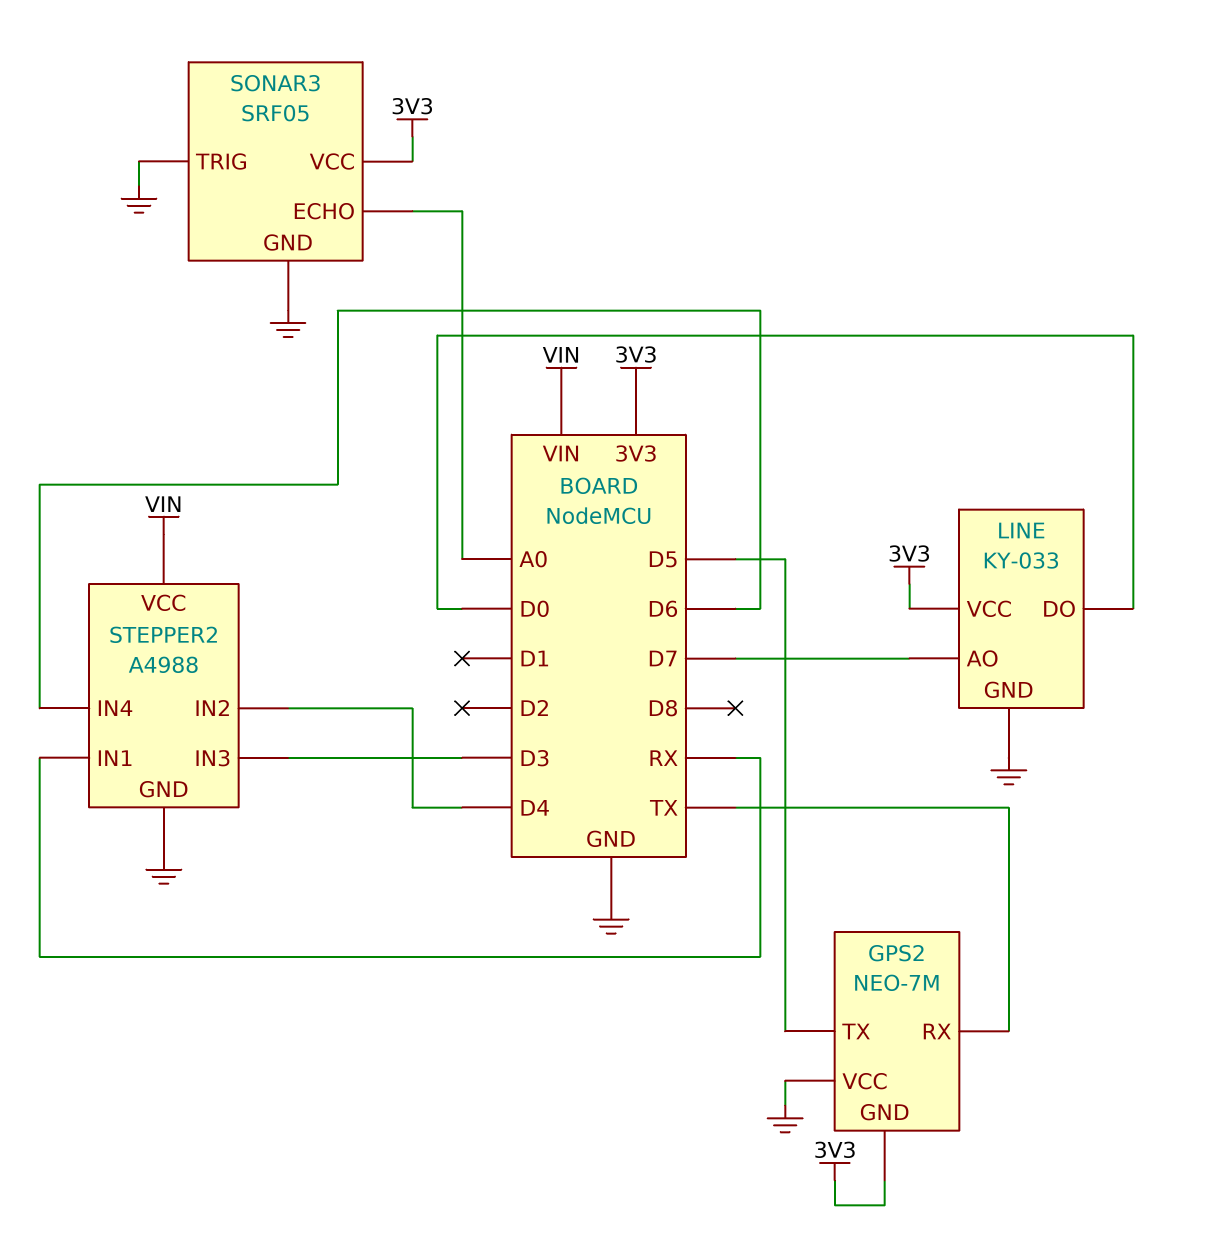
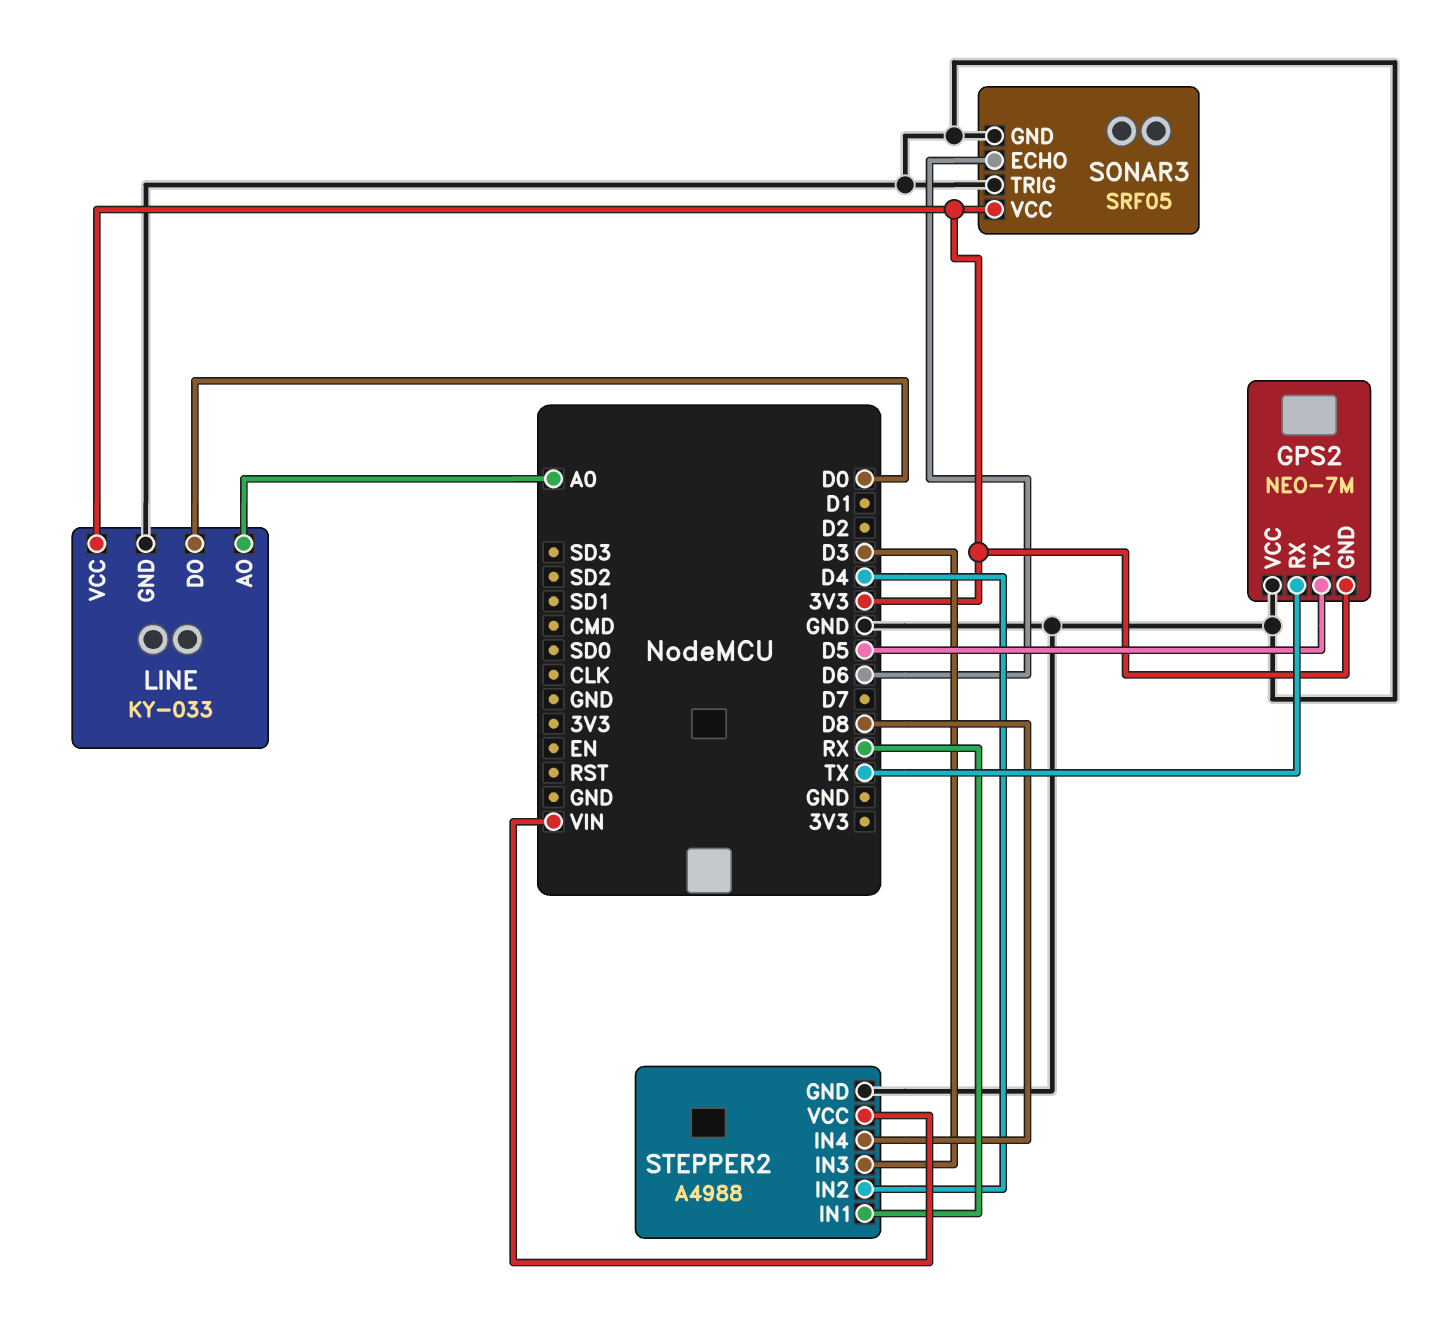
LINE pin AO: D7 -> A0
SONAR3 pin ECHO: A0 -> D6
STEPPER2 pin IN4: D6 -> D8

